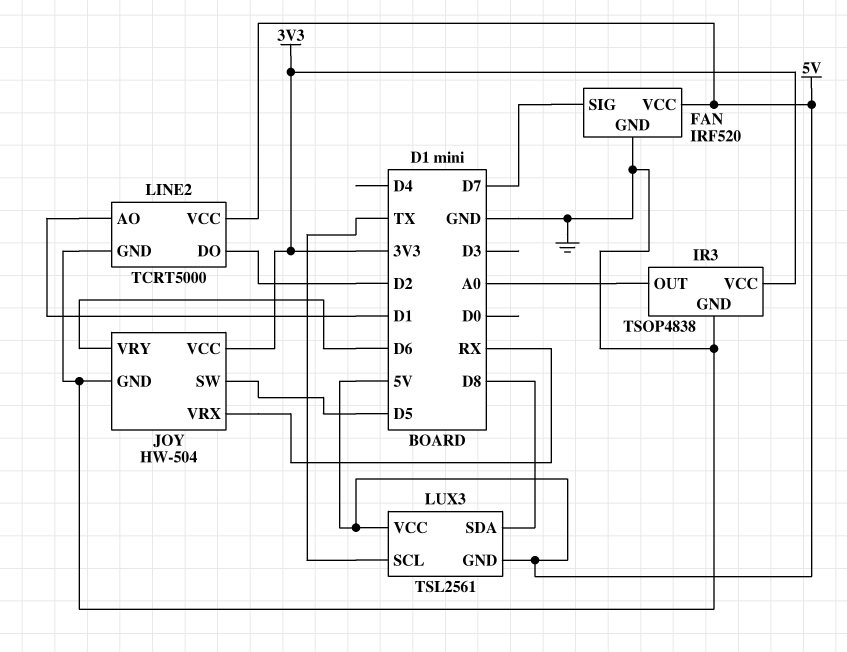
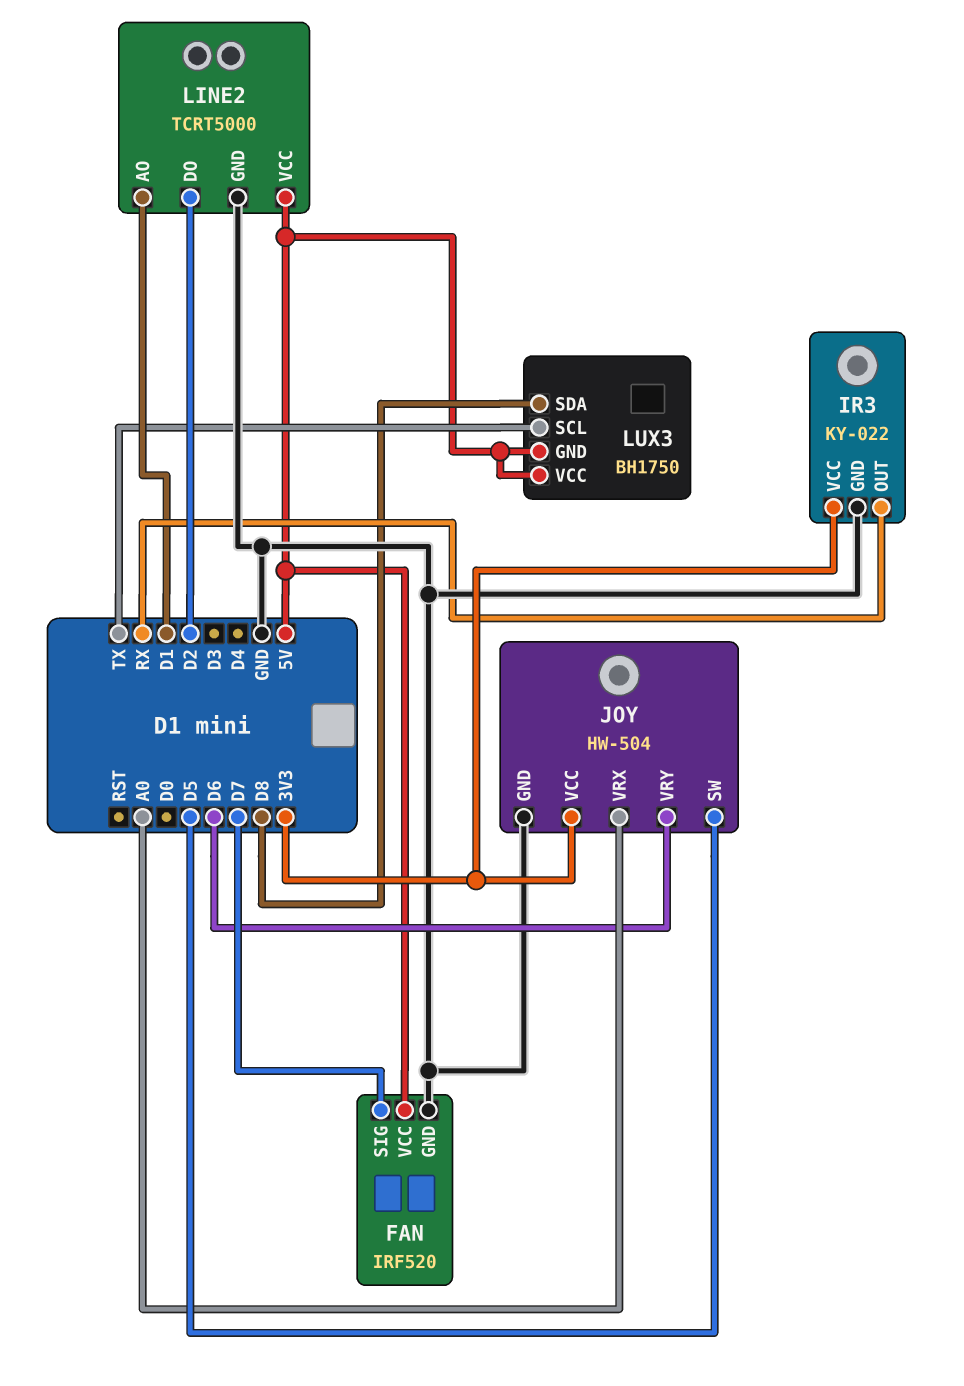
IR3: TSOP4838 -> KY-022
IR3 pin OUT: A0 -> RX
JOY pin VRX: RX -> A0
LUX3: TSL2561 -> BH1750

